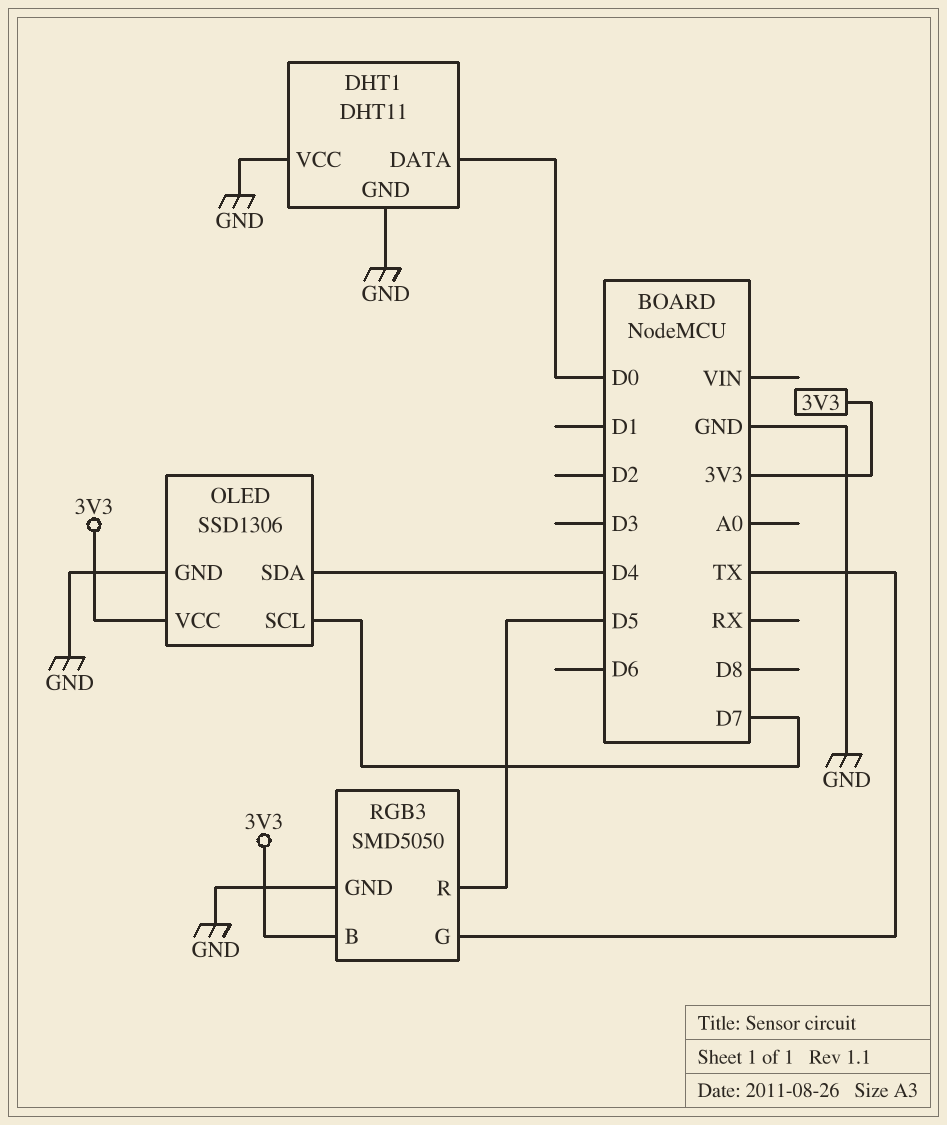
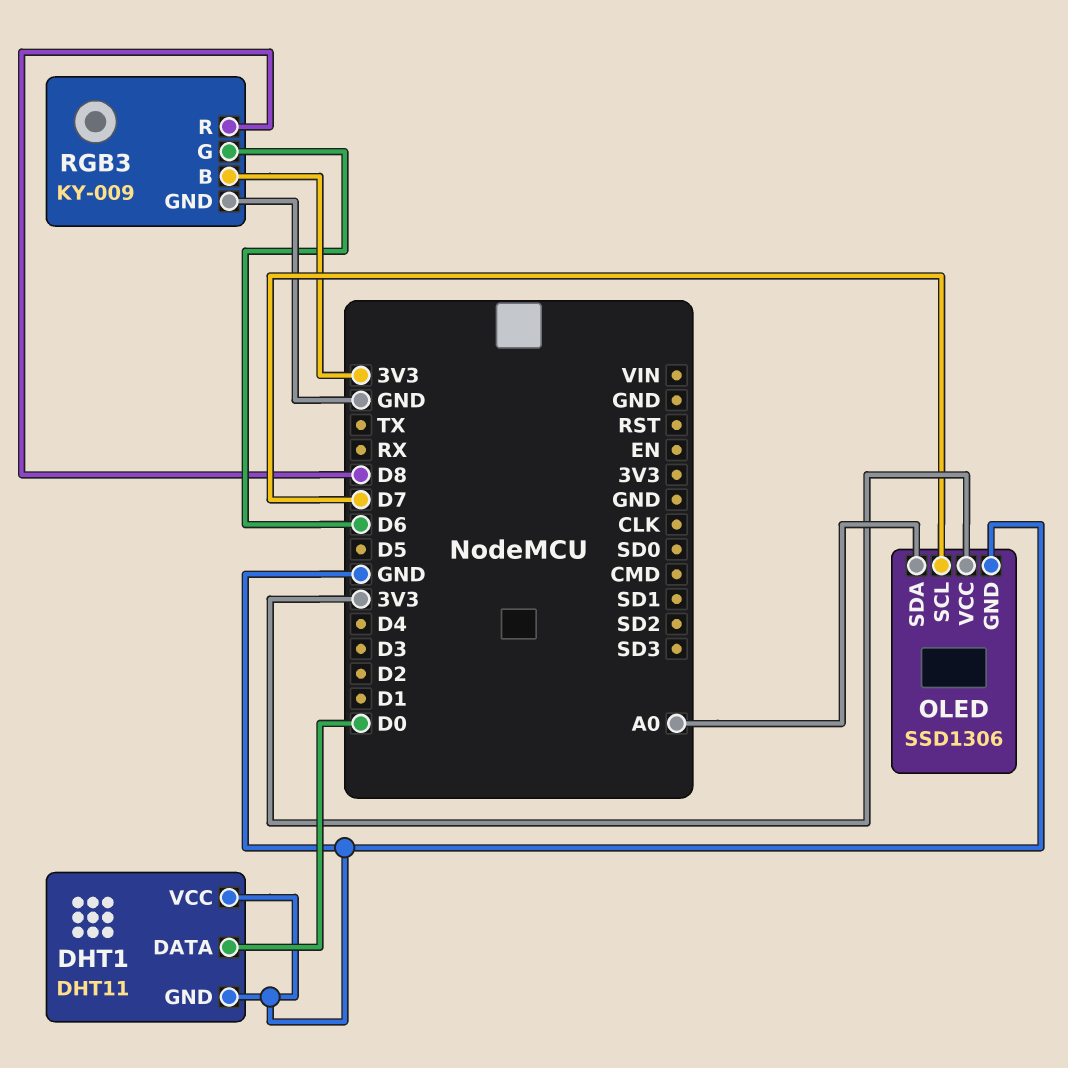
OLED pin SDA: D4 -> A0
RGB3: SMD5050 -> KY-009
RGB3 pin G: TX -> D6
RGB3 pin R: D5 -> D8

